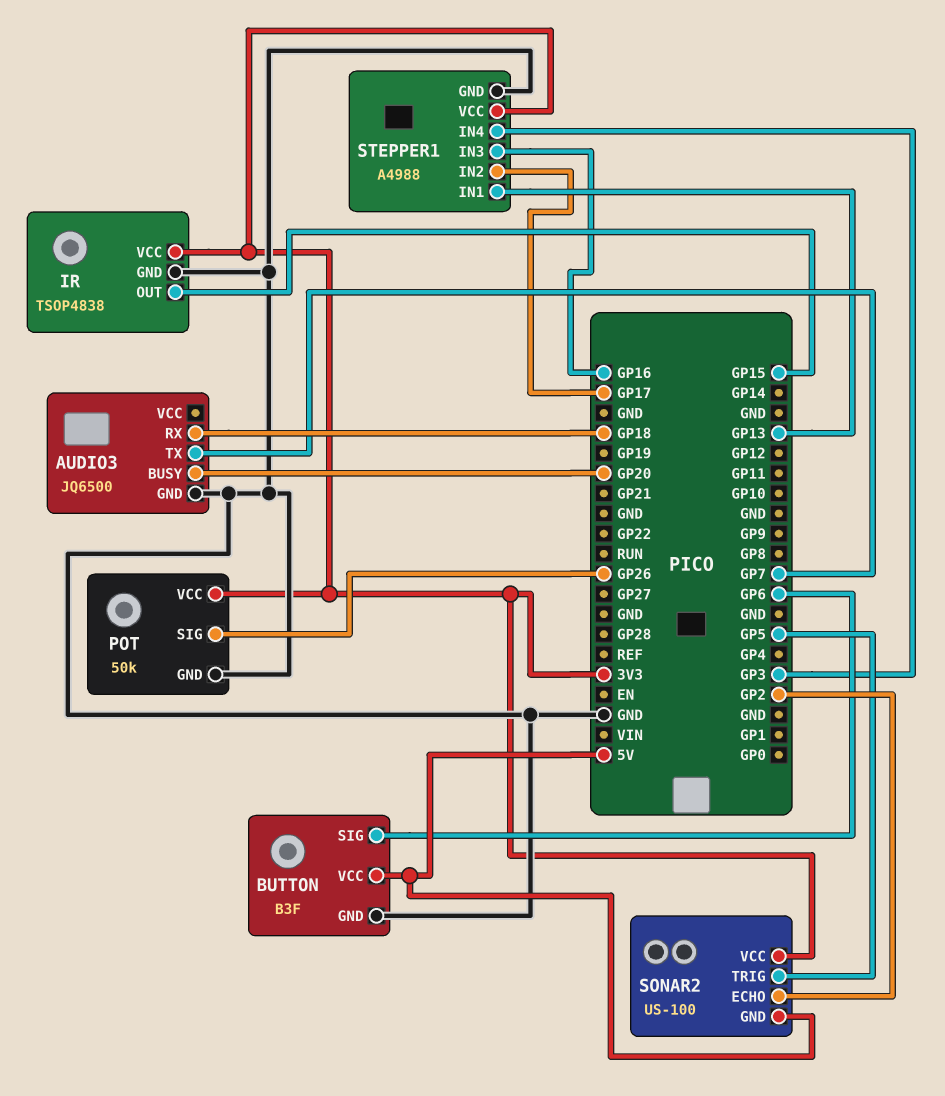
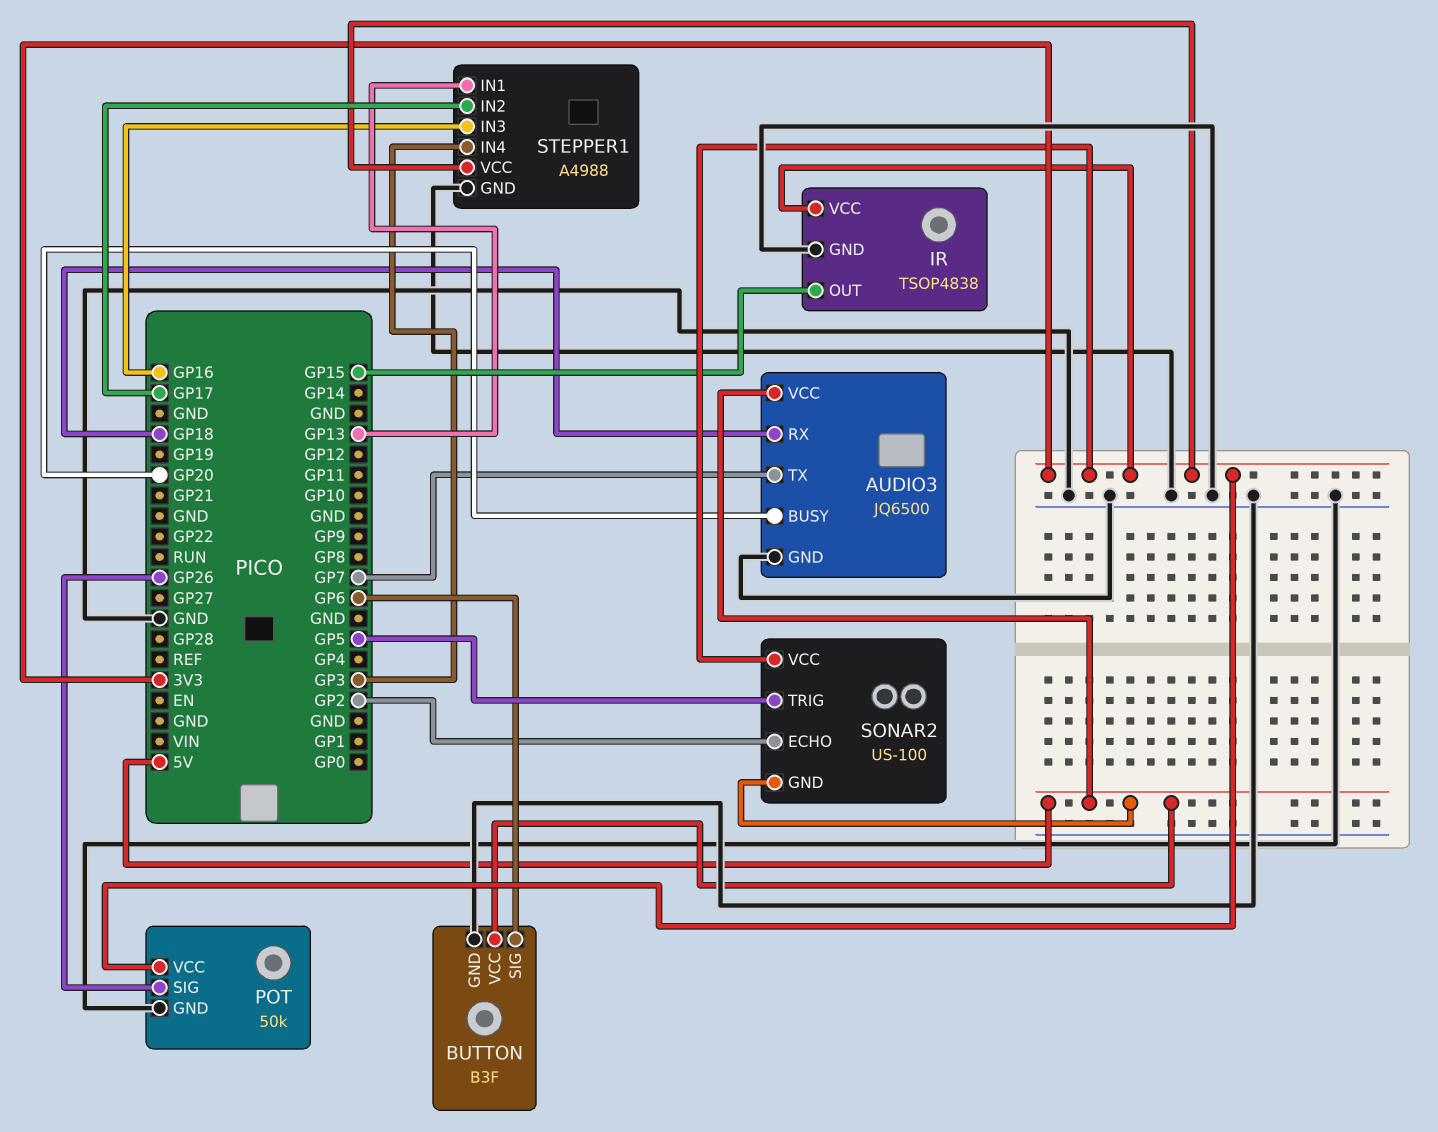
AUDIO3 pin VCC: none -> 5V

